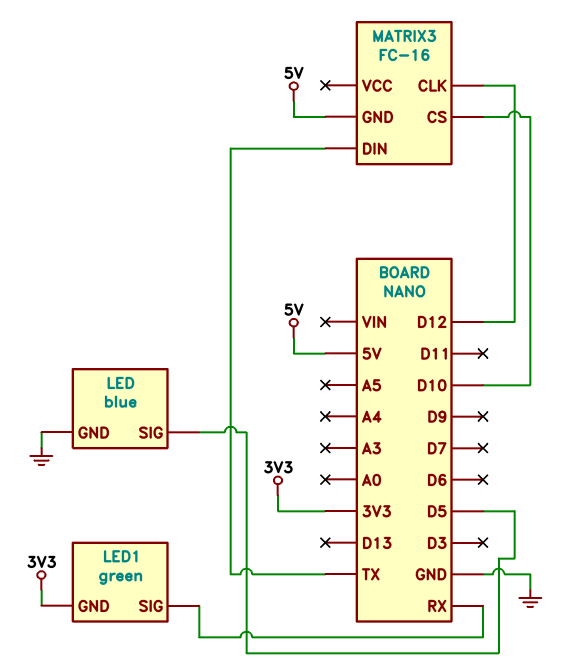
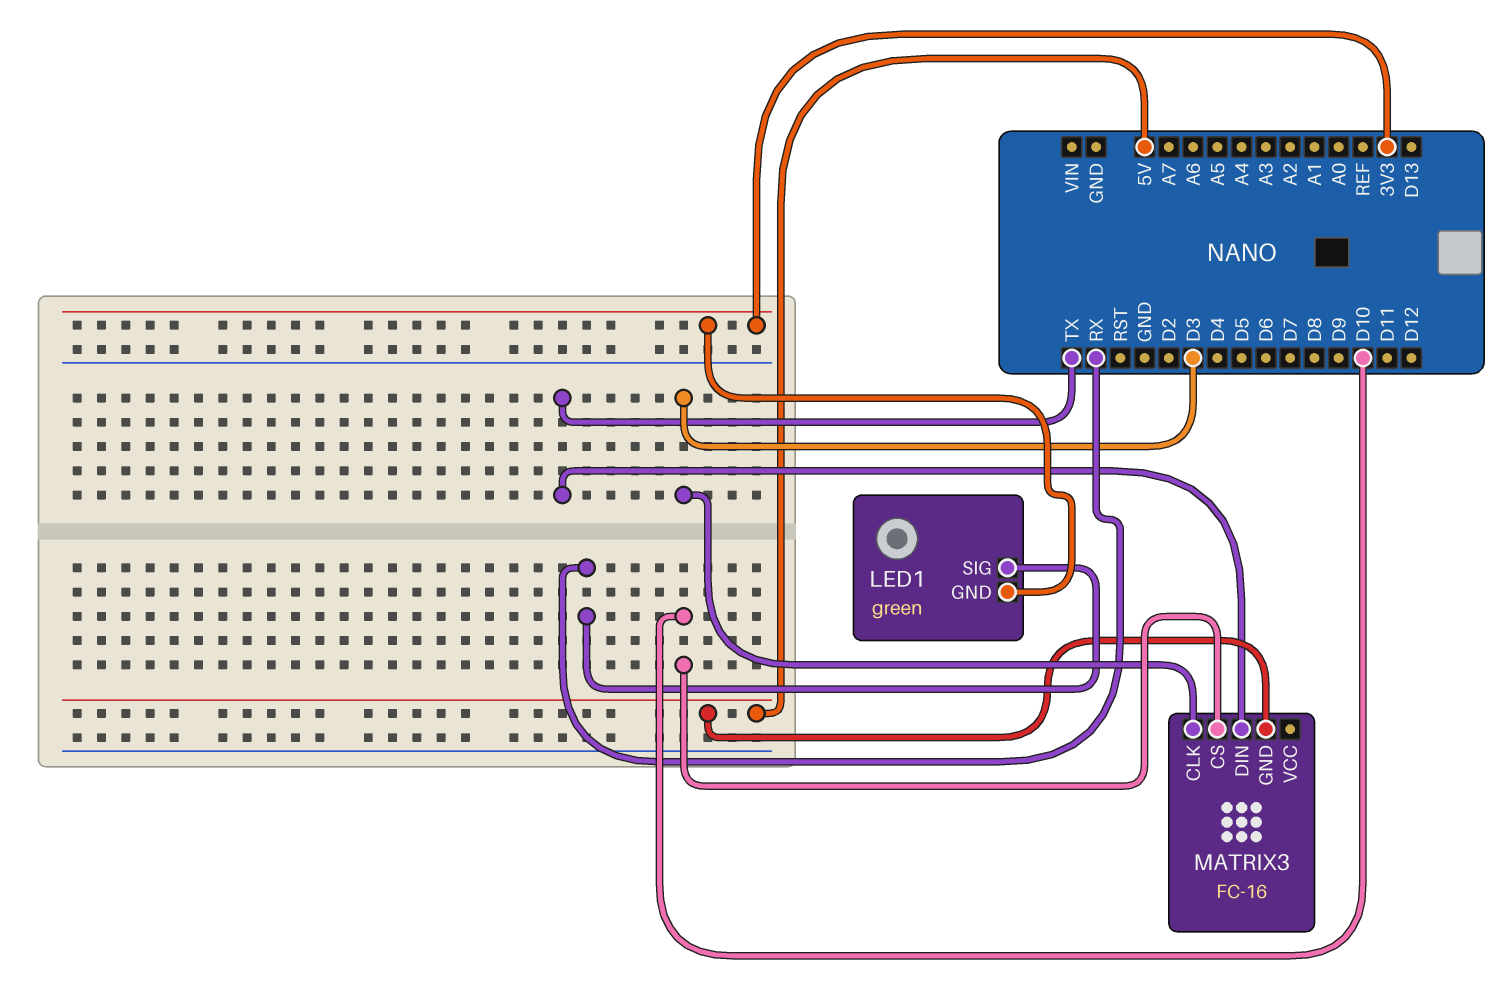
LED: blue -> none
LED pin GND: GND -> none
LED pin SIG: D5 -> none
MATRIX3 pin CLK: D12 -> D3

